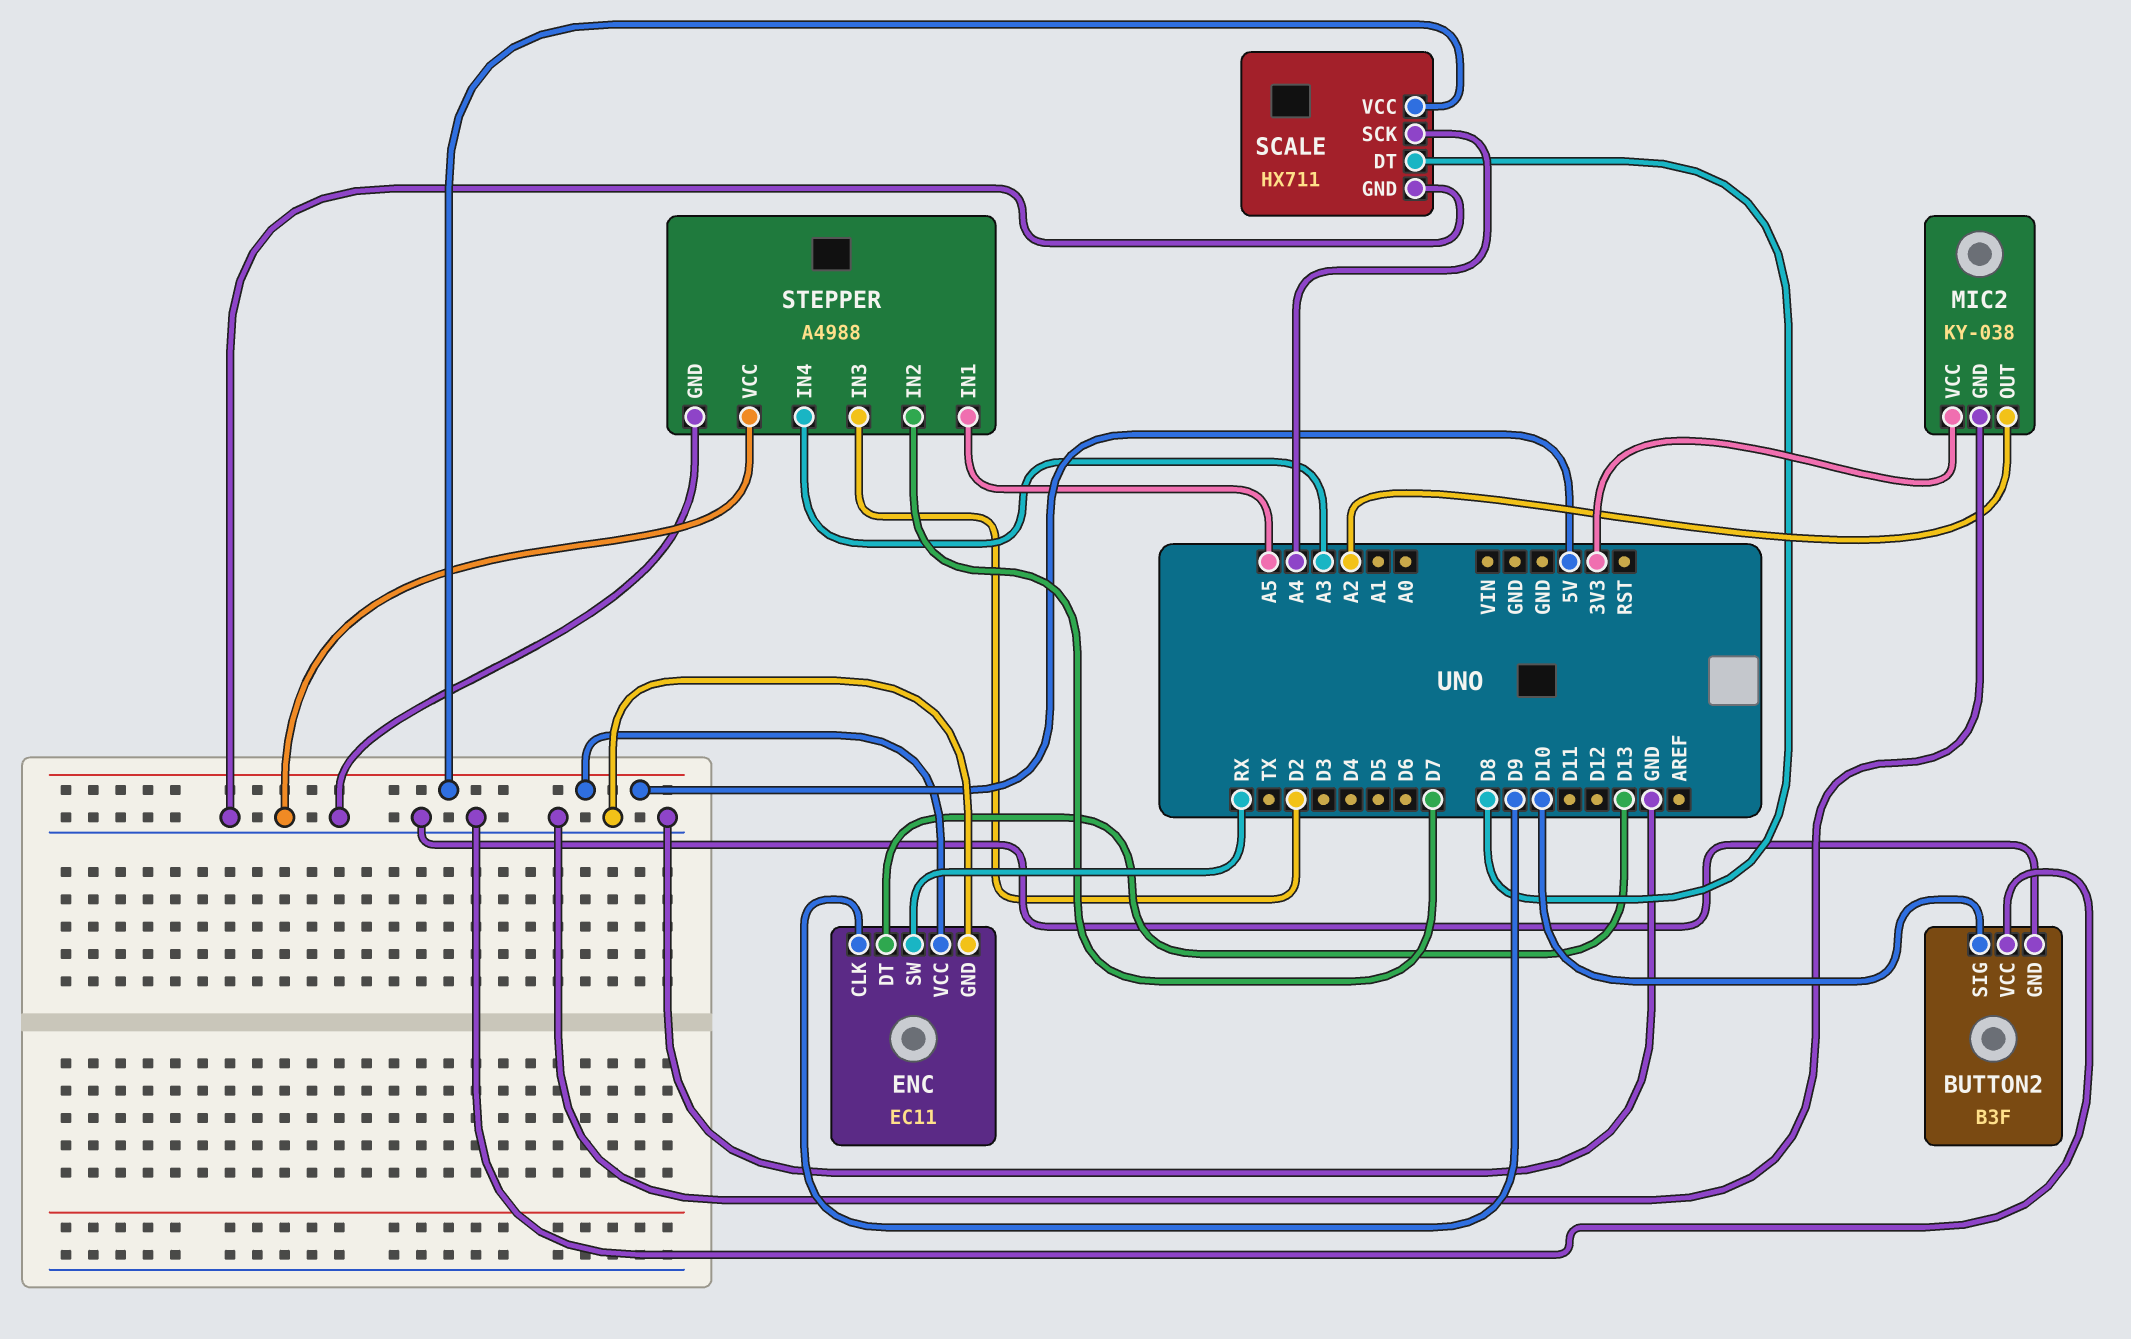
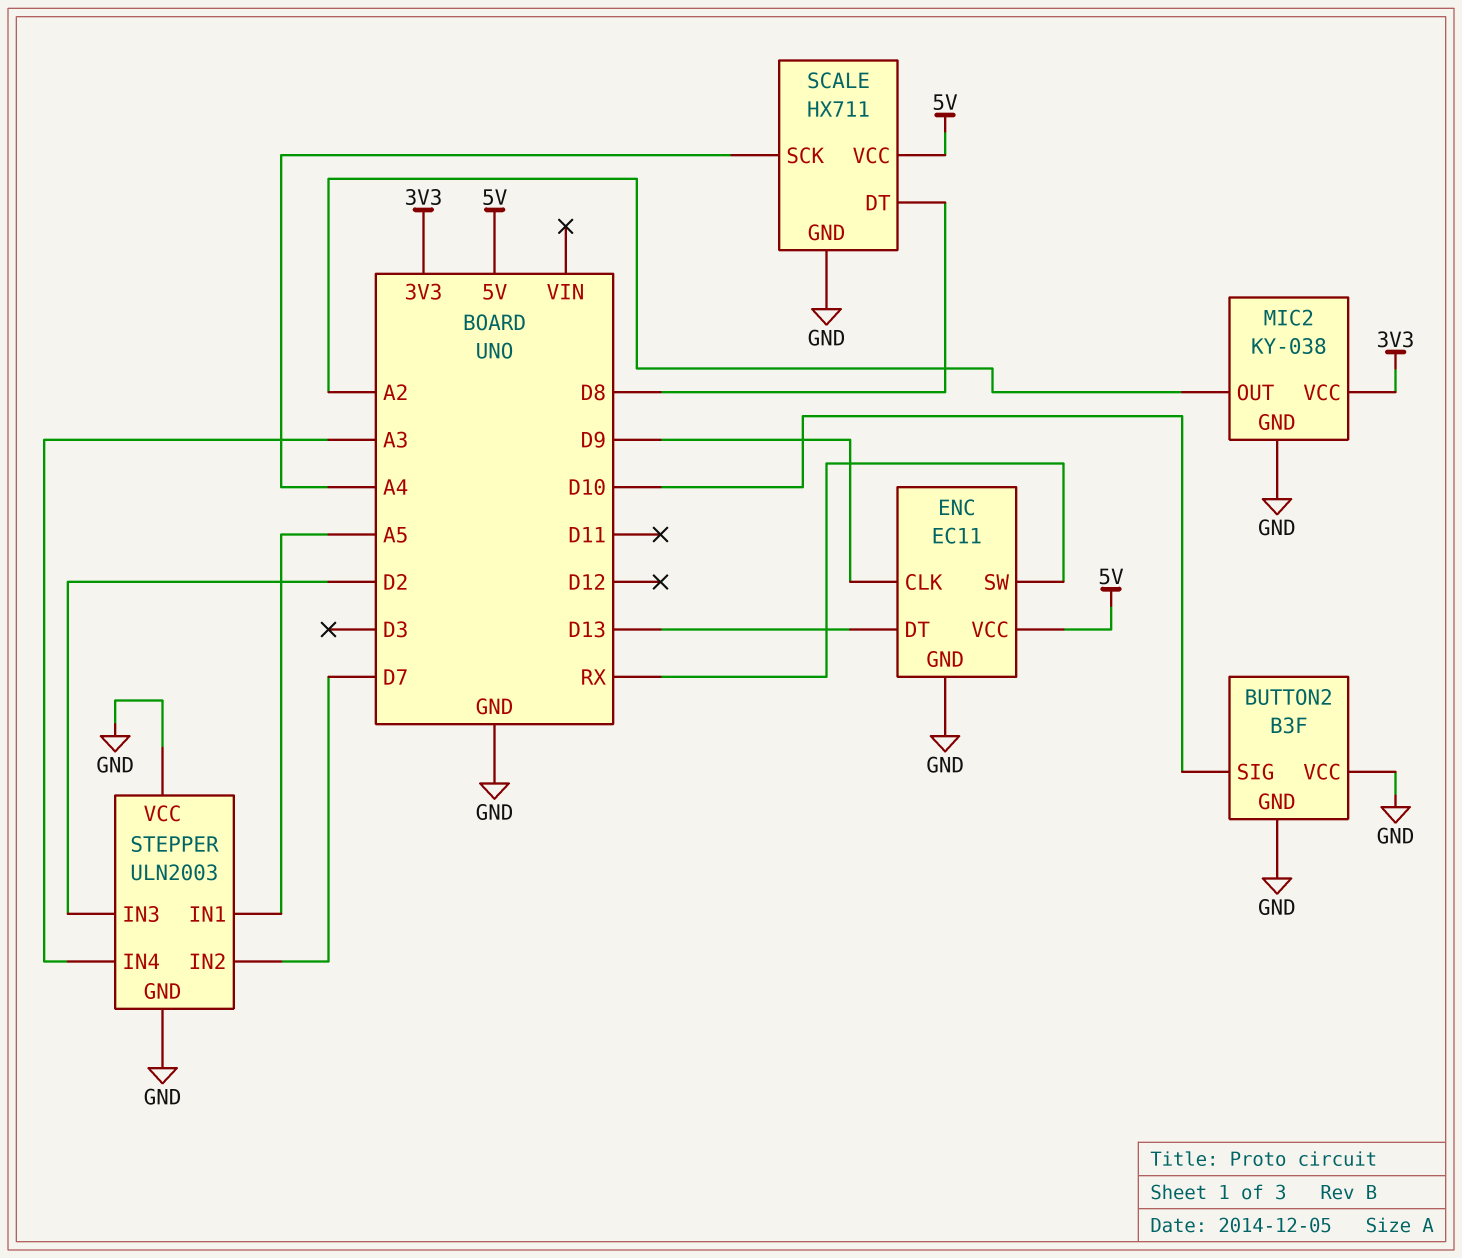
STEPPER: A4988 -> ULN2003

